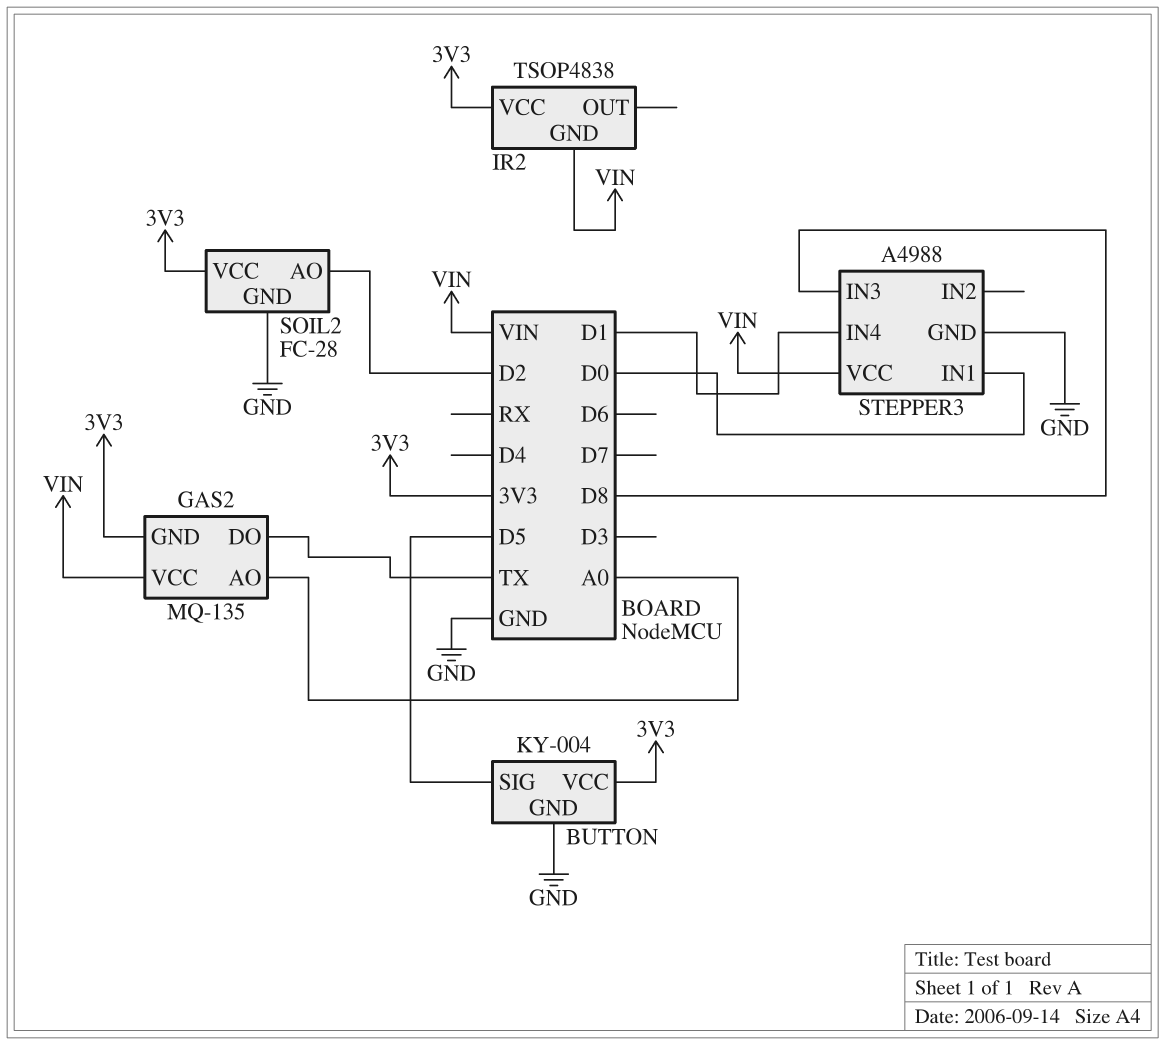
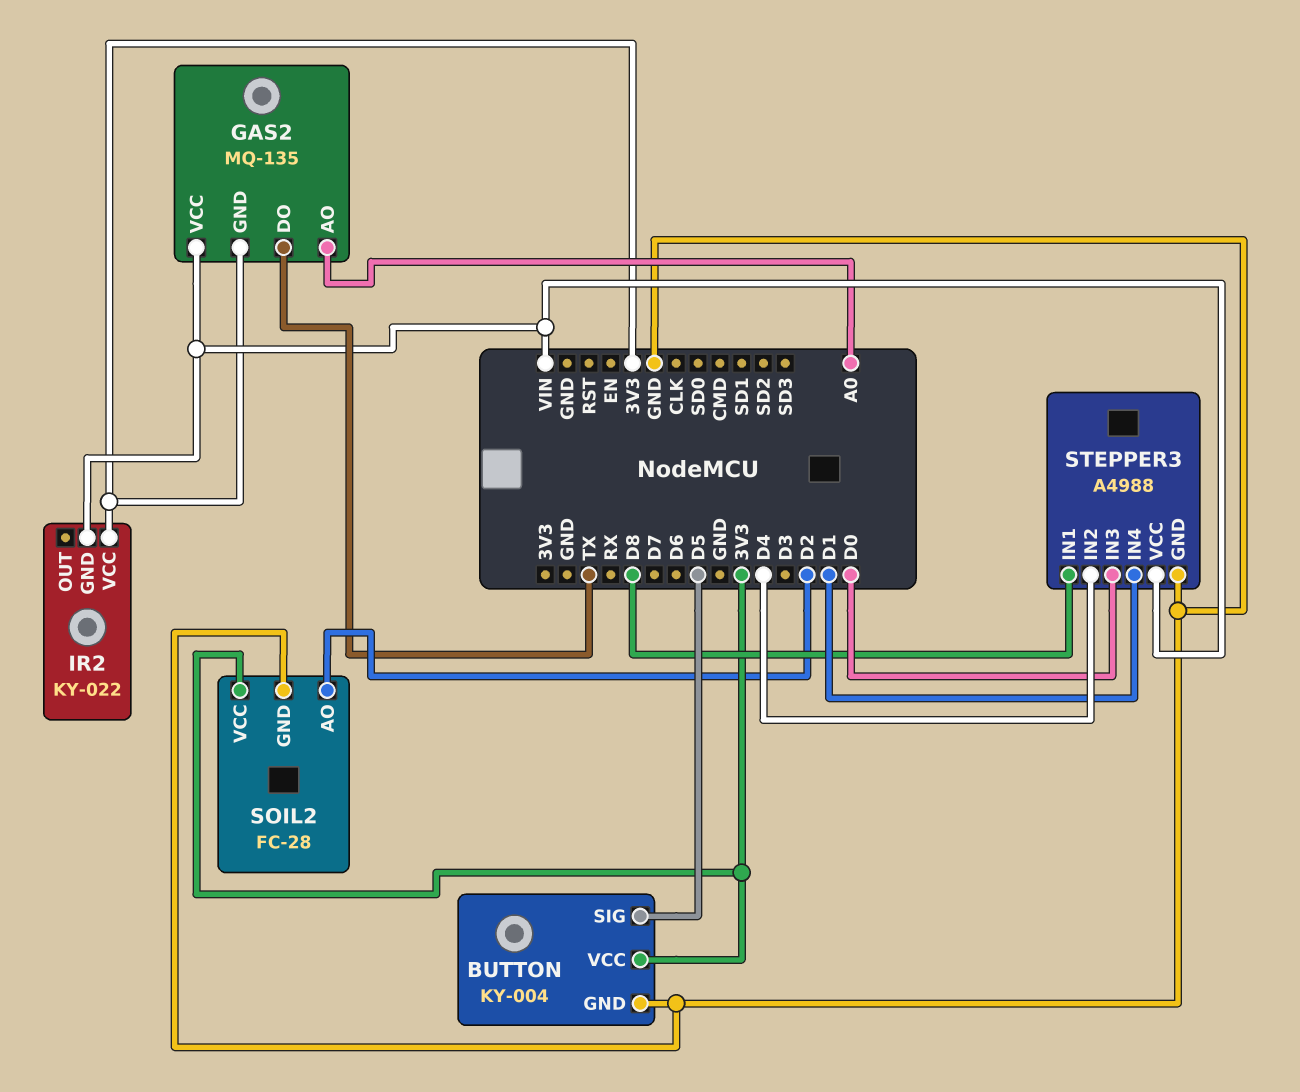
IR2: TSOP4838 -> KY-022
STEPPER3 pin IN1: D0 -> D8
STEPPER3 pin IN2: none -> D4
STEPPER3 pin IN3: D8 -> D0

